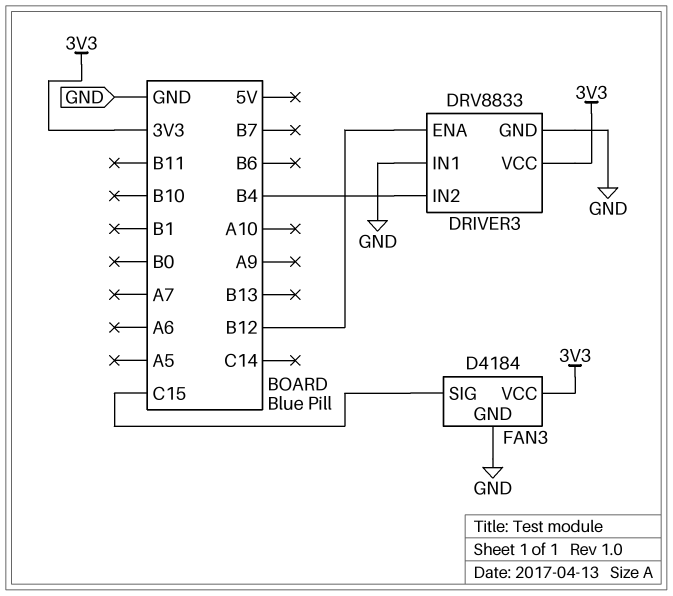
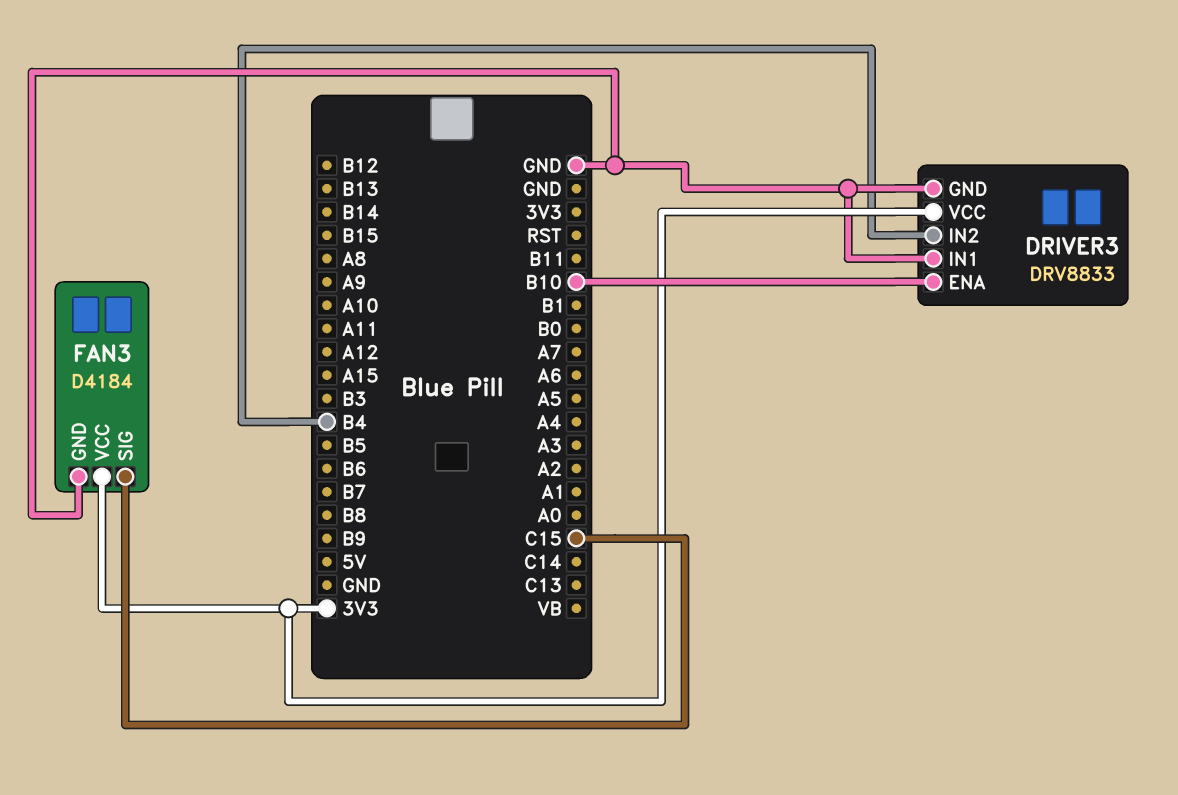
DRIVER3 pin ENA: B12 -> B10

